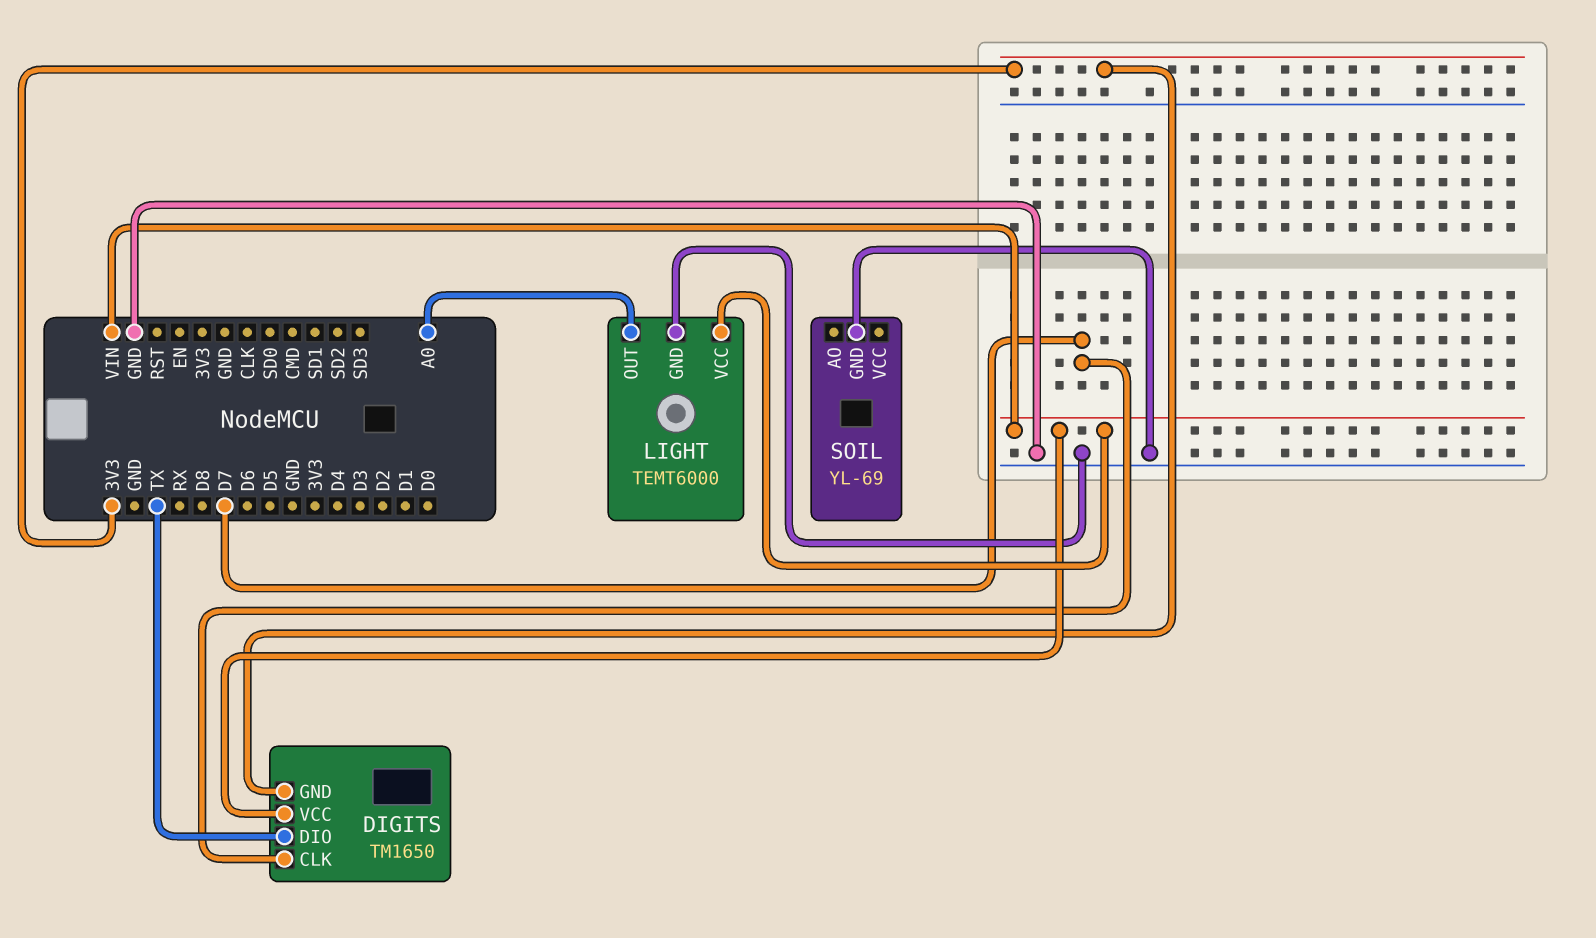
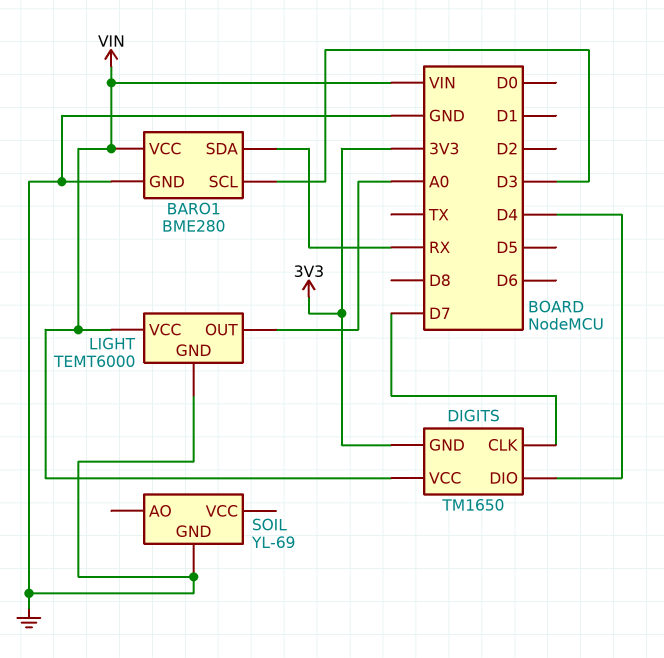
BARO1: none -> BME280
BARO1 pin GND: none -> GND
BARO1 pin SCL: none -> D3
BARO1 pin SDA: none -> RX
BARO1 pin VCC: none -> VIN
DIGITS pin DIO: TX -> D4

